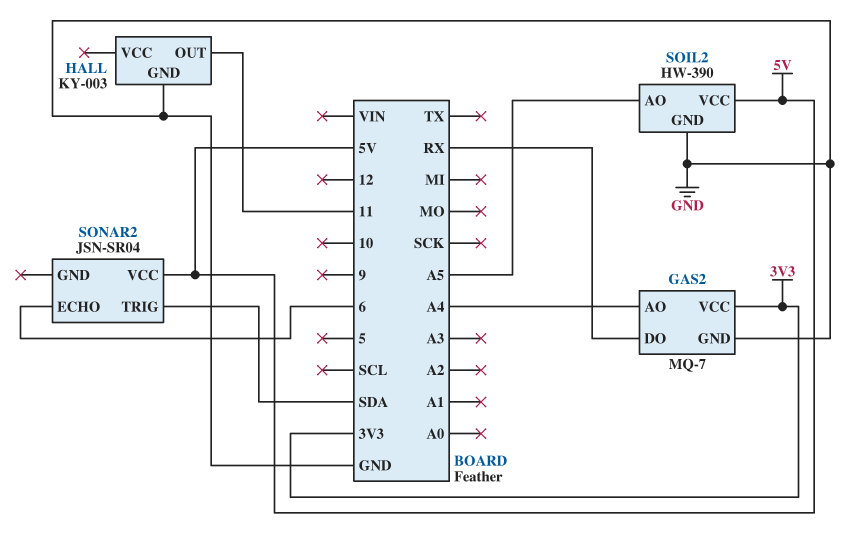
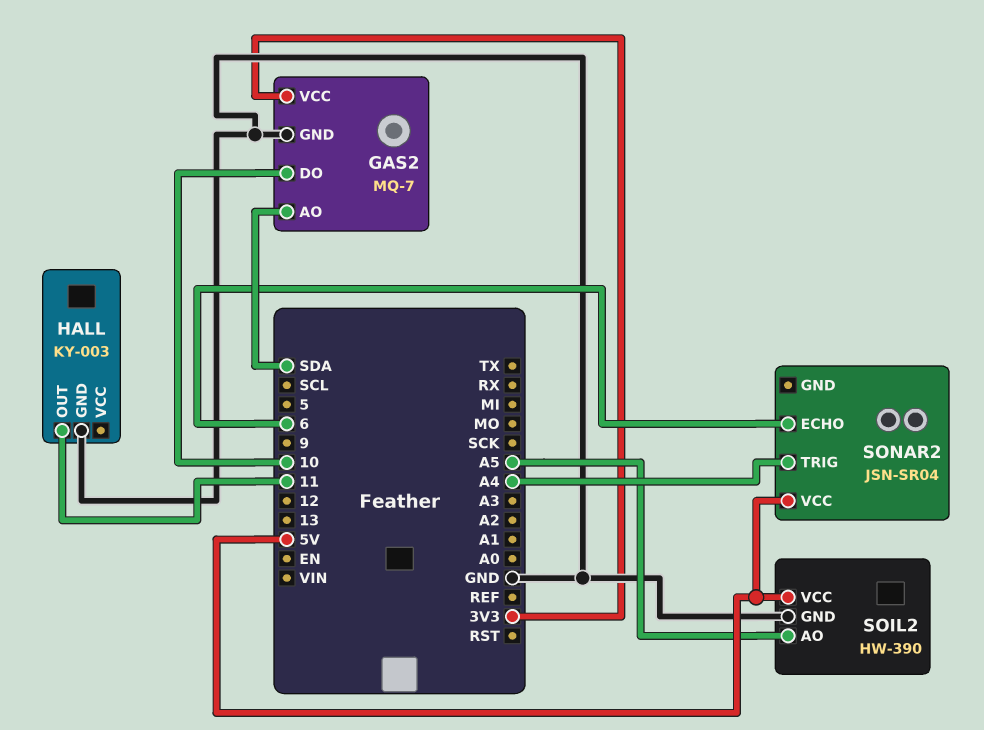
GAS2 pin AO: A4 -> SDA
GAS2 pin DO: RX -> 10
SONAR2 pin TRIG: SDA -> A4

